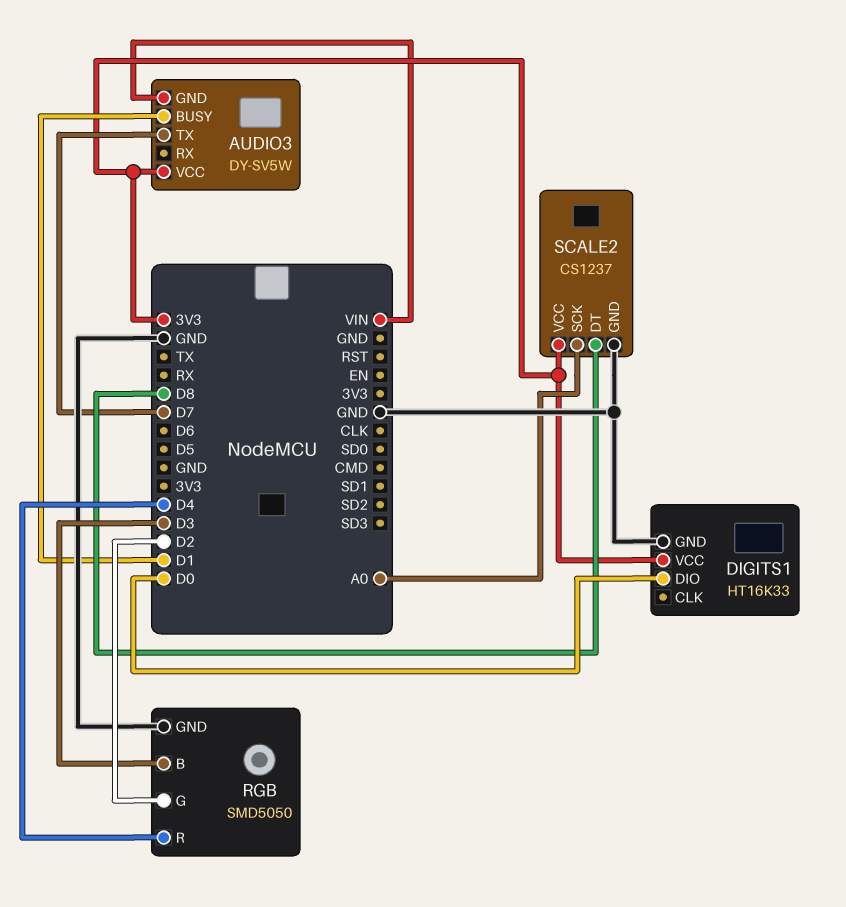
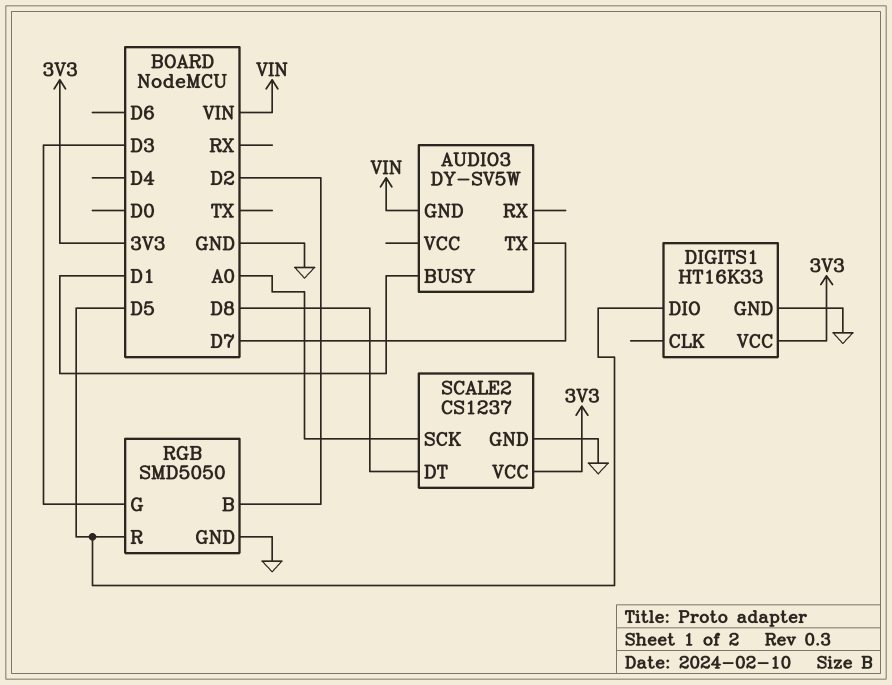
AUDIO3 pin VCC: 3V3 -> none
DIGITS1 pin DIO: D0 -> D5
RGB pin B: D3 -> D2
RGB pin G: D2 -> D3
RGB pin R: D4 -> D5

